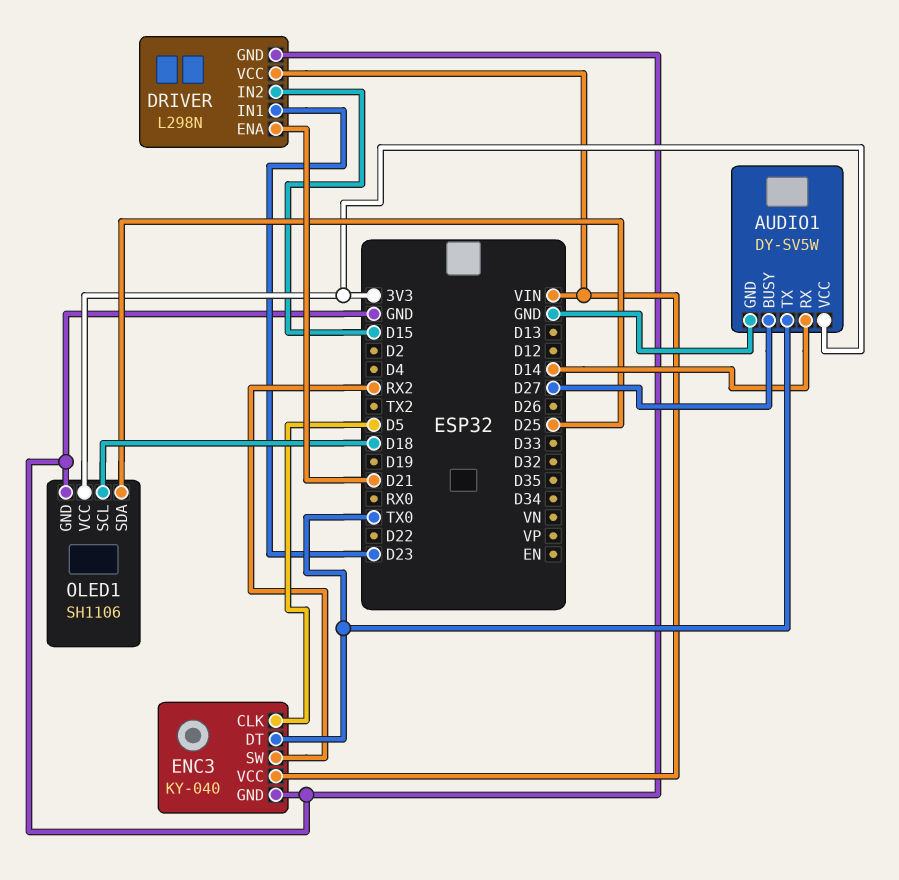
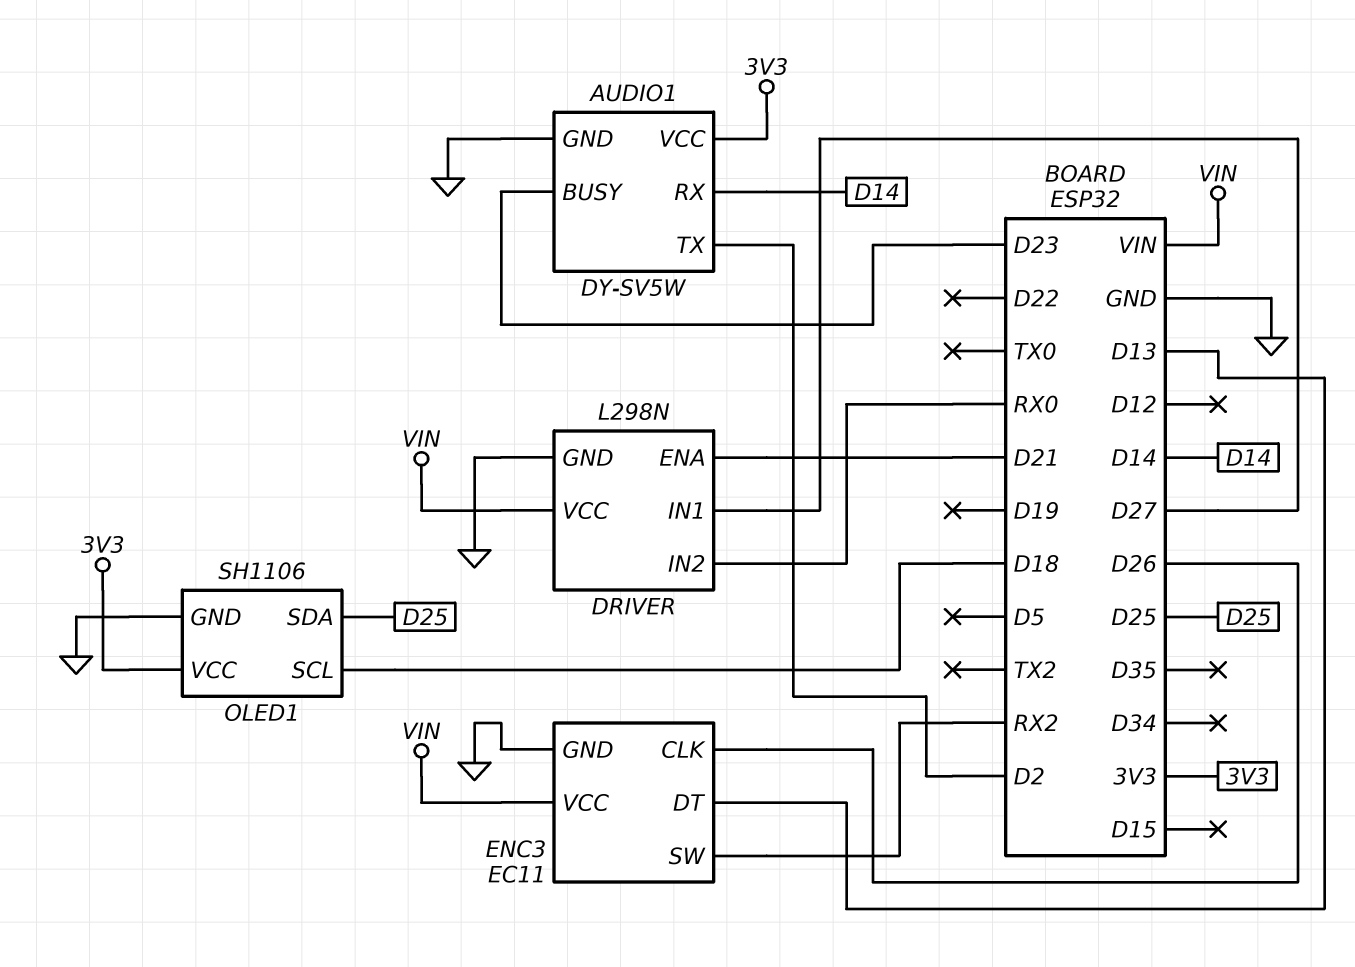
AUDIO1 pin BUSY: D27 -> D23
AUDIO1 pin TX: TX0 -> D2
DRIVER pin IN1: D23 -> D27
DRIVER pin IN2: D15 -> RX0
ENC3: KY-040 -> EC11
ENC3 pin CLK: D5 -> D26
ENC3 pin DT: TX0 -> D13

